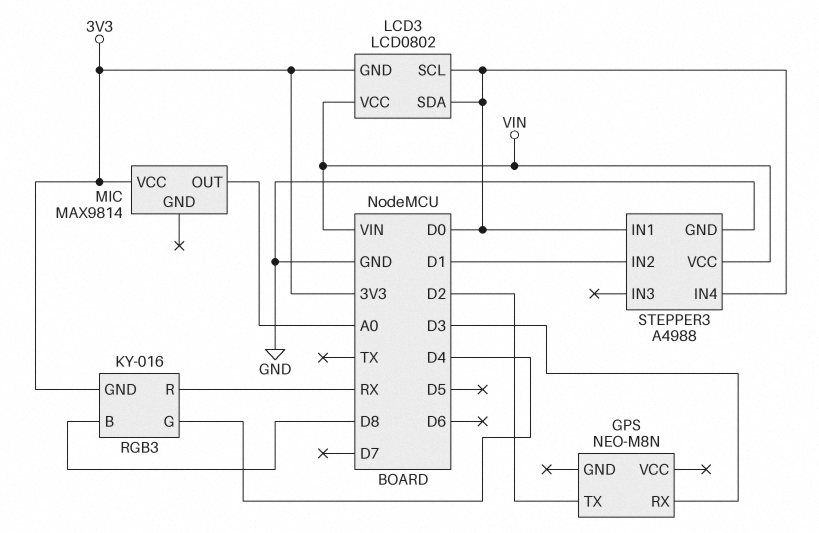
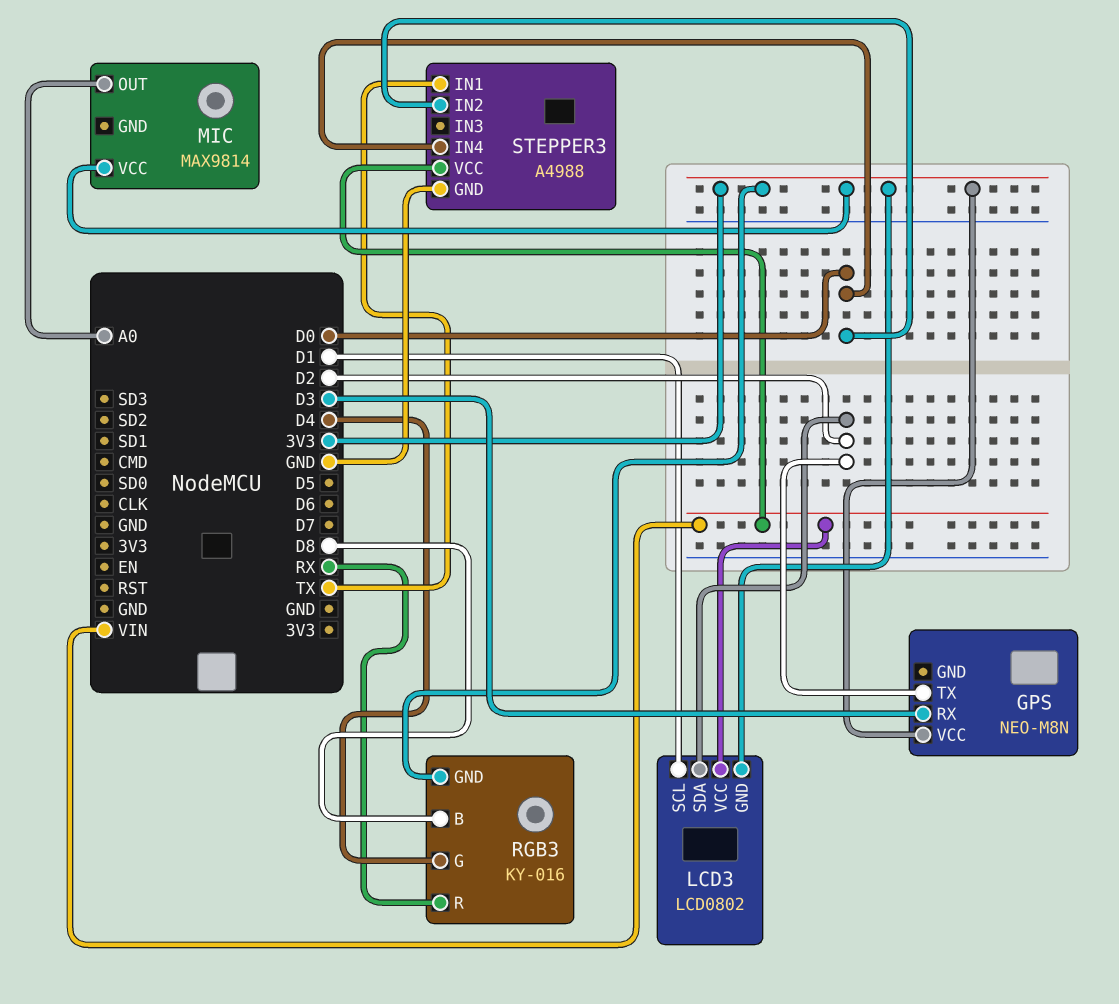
GPS pin VCC: none -> 3V3
LCD3 pin SCL: D0 -> D1
LCD3 pin SDA: D0 -> D2
STEPPER3 pin IN1: D0 -> TX
STEPPER3 pin IN2: D1 -> D0

